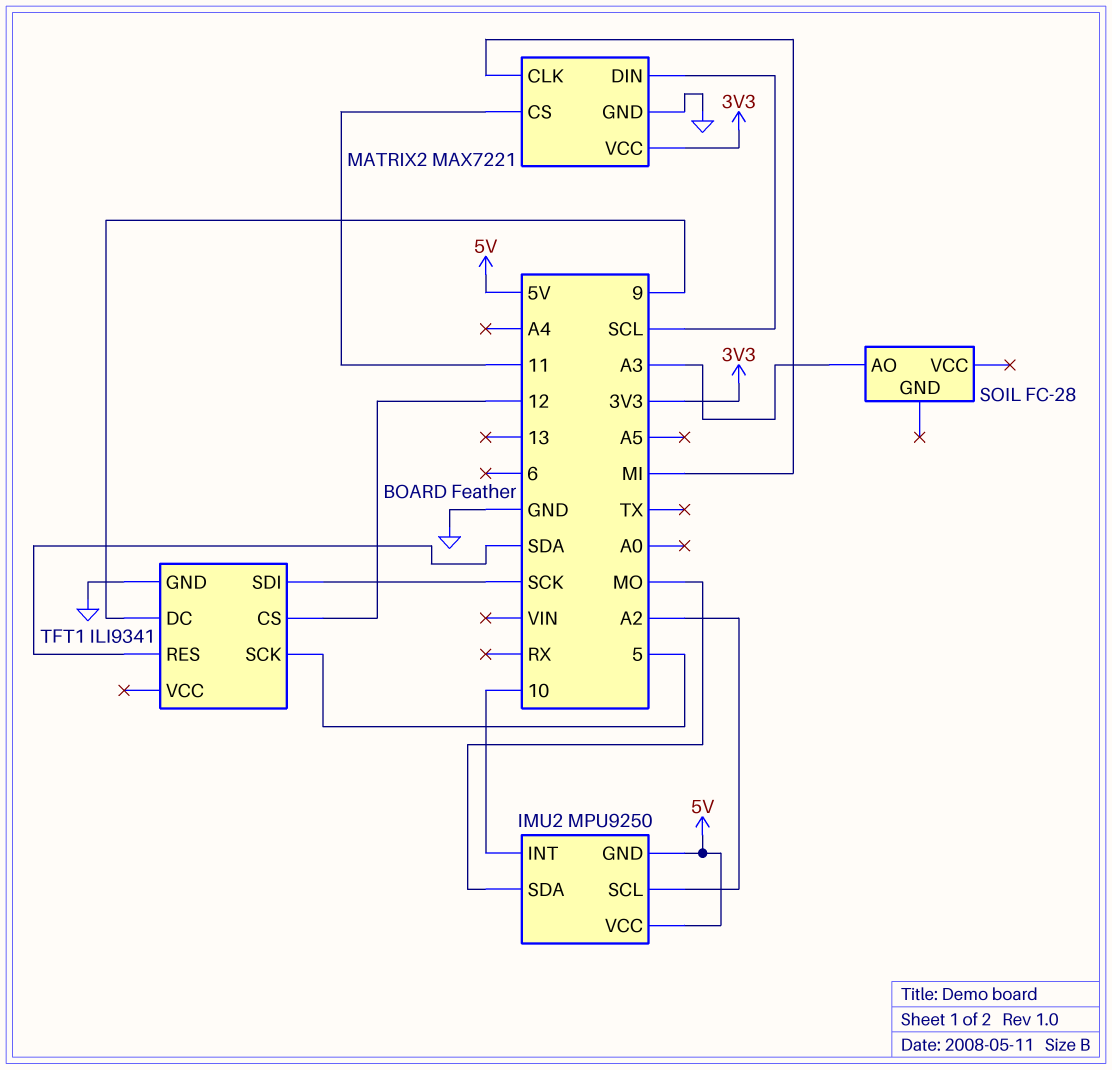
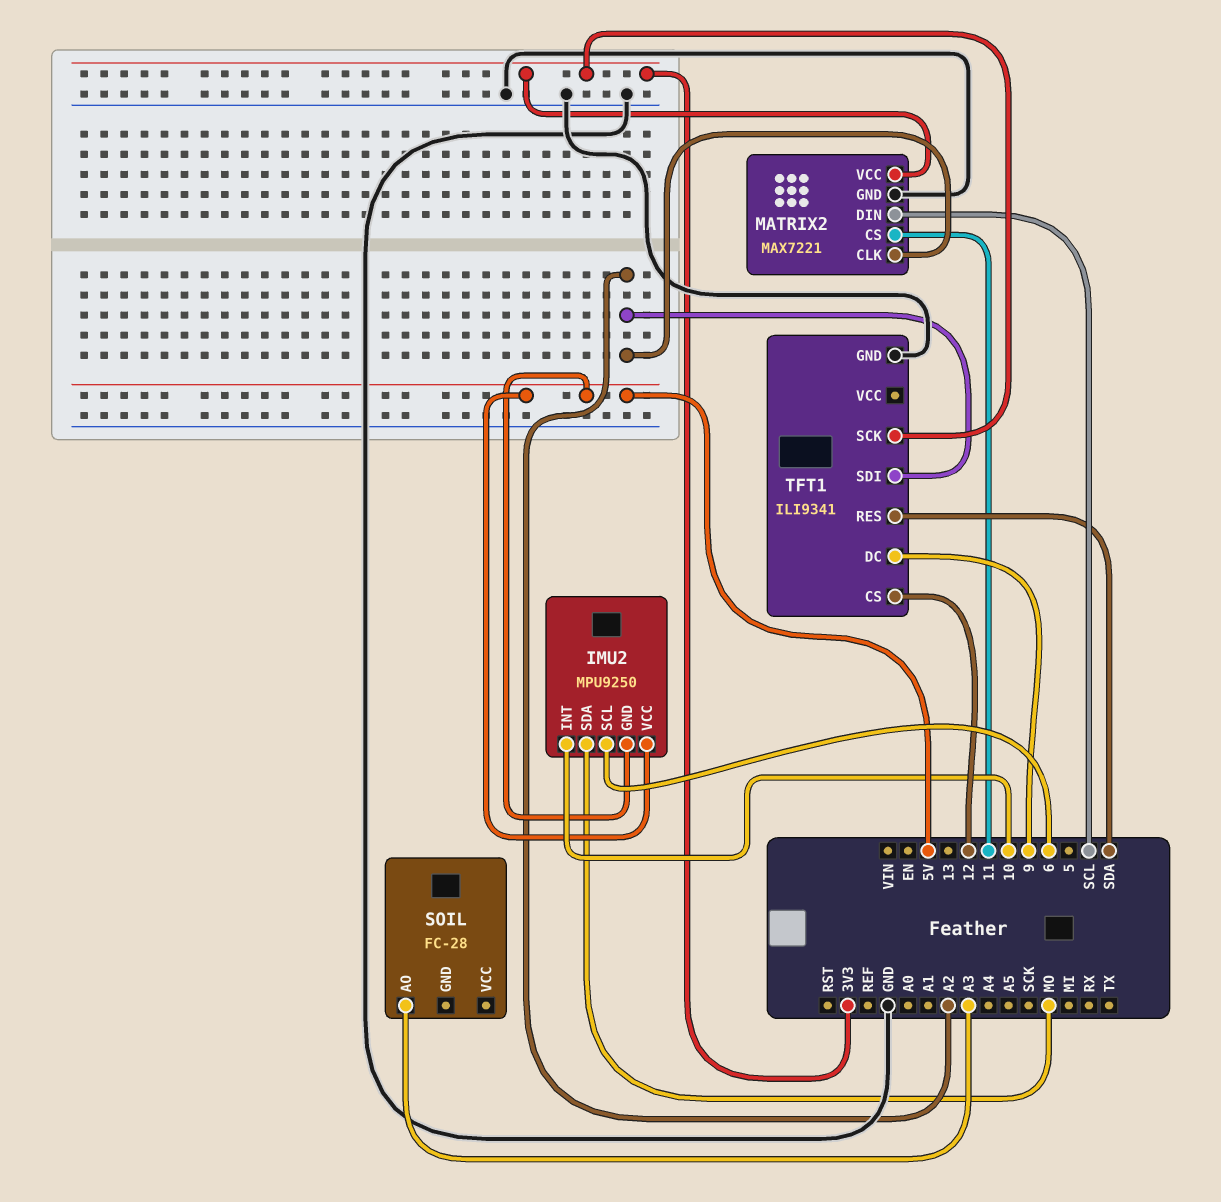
IMU2 pin SCL: A2 -> 6
MATRIX2 pin CLK: MI -> A2
TFT1 pin SCK: 5 -> 3V3
TFT1 pin SDI: SCK -> A2

